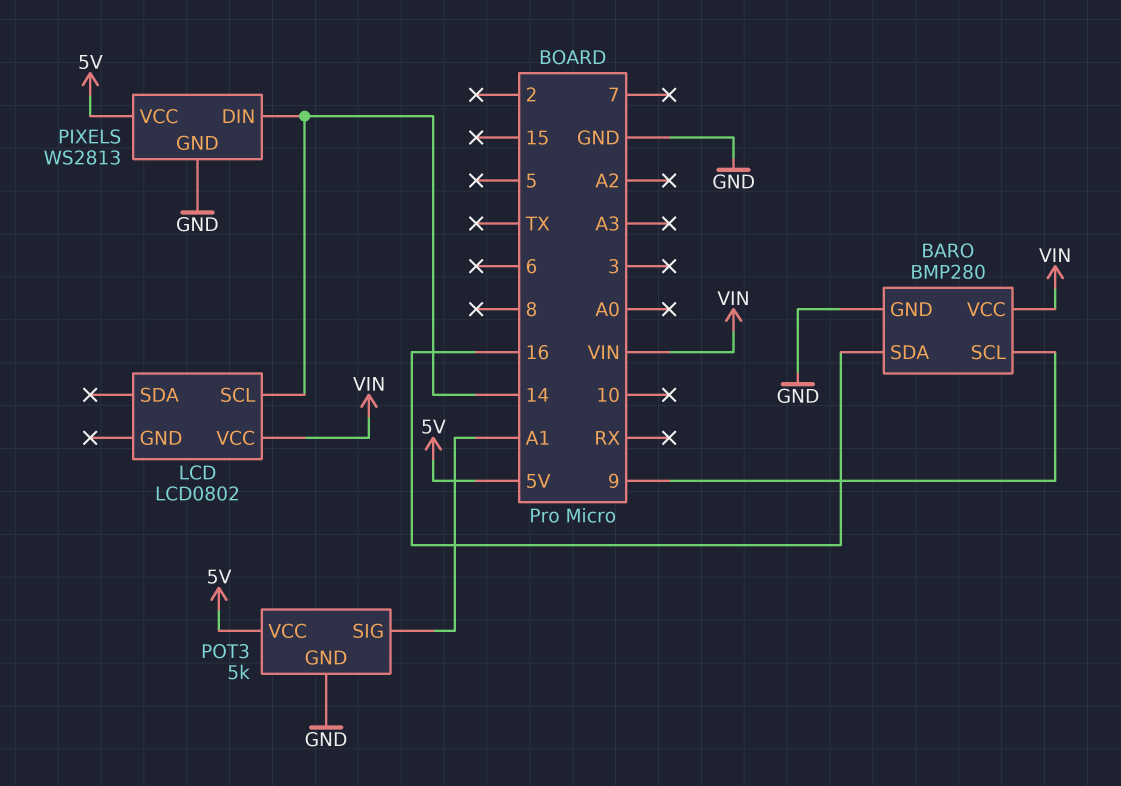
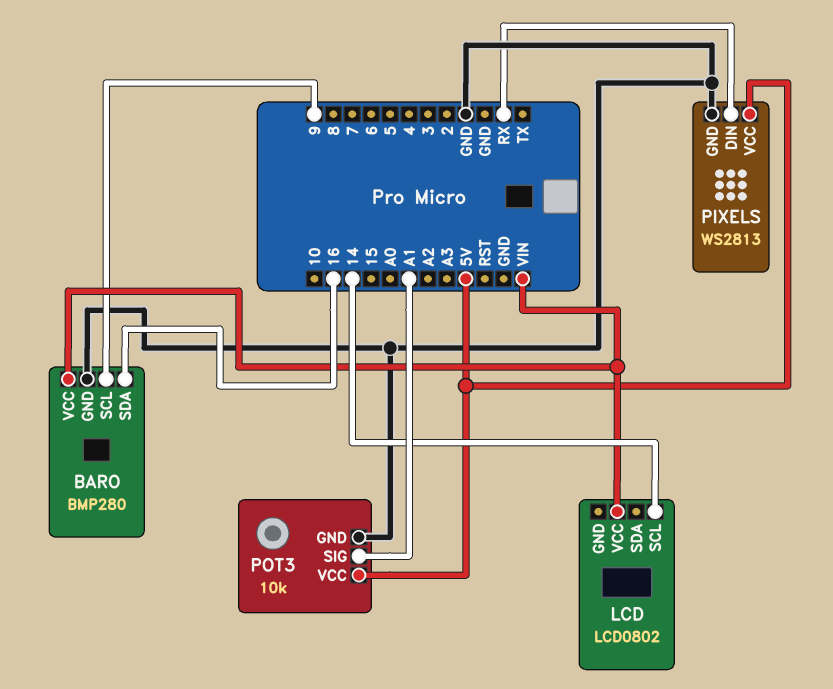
PIXELS pin DIN: 14 -> RX
POT3: 5k -> 10k

